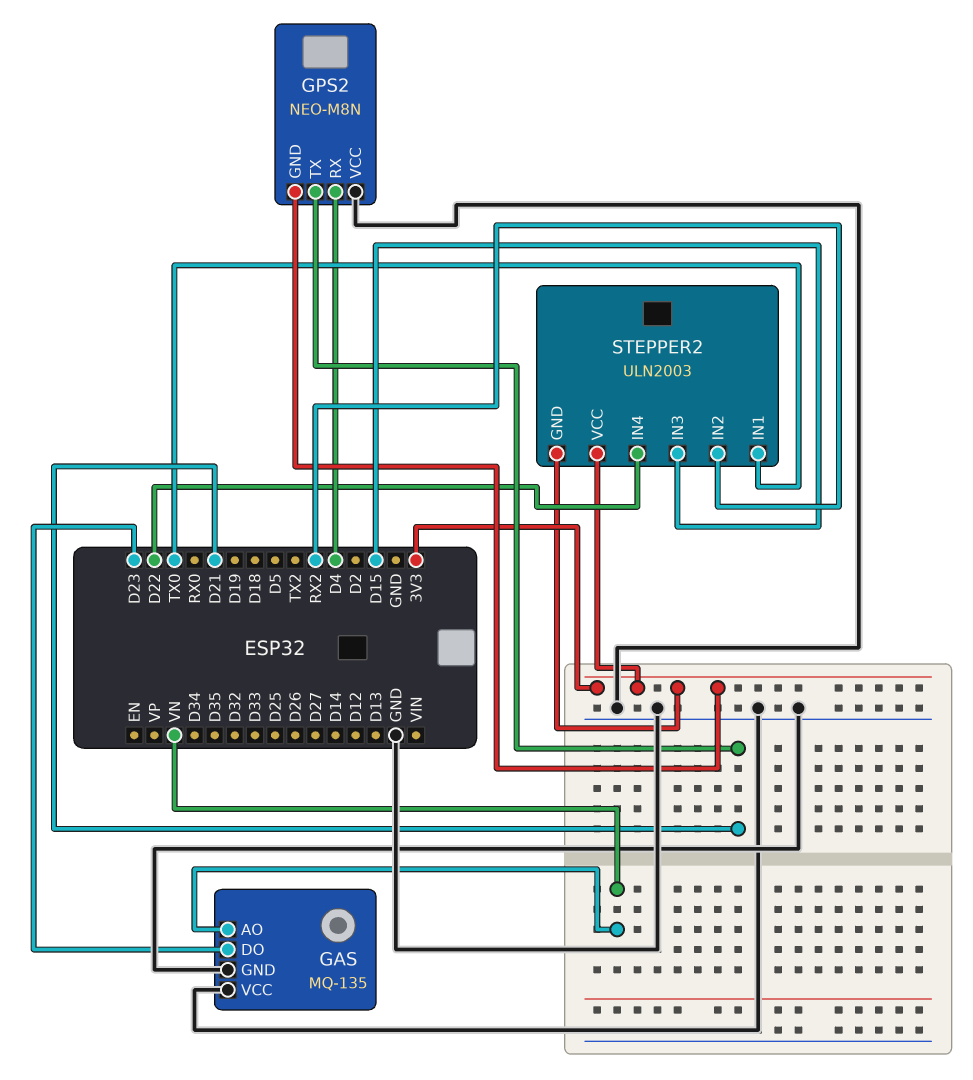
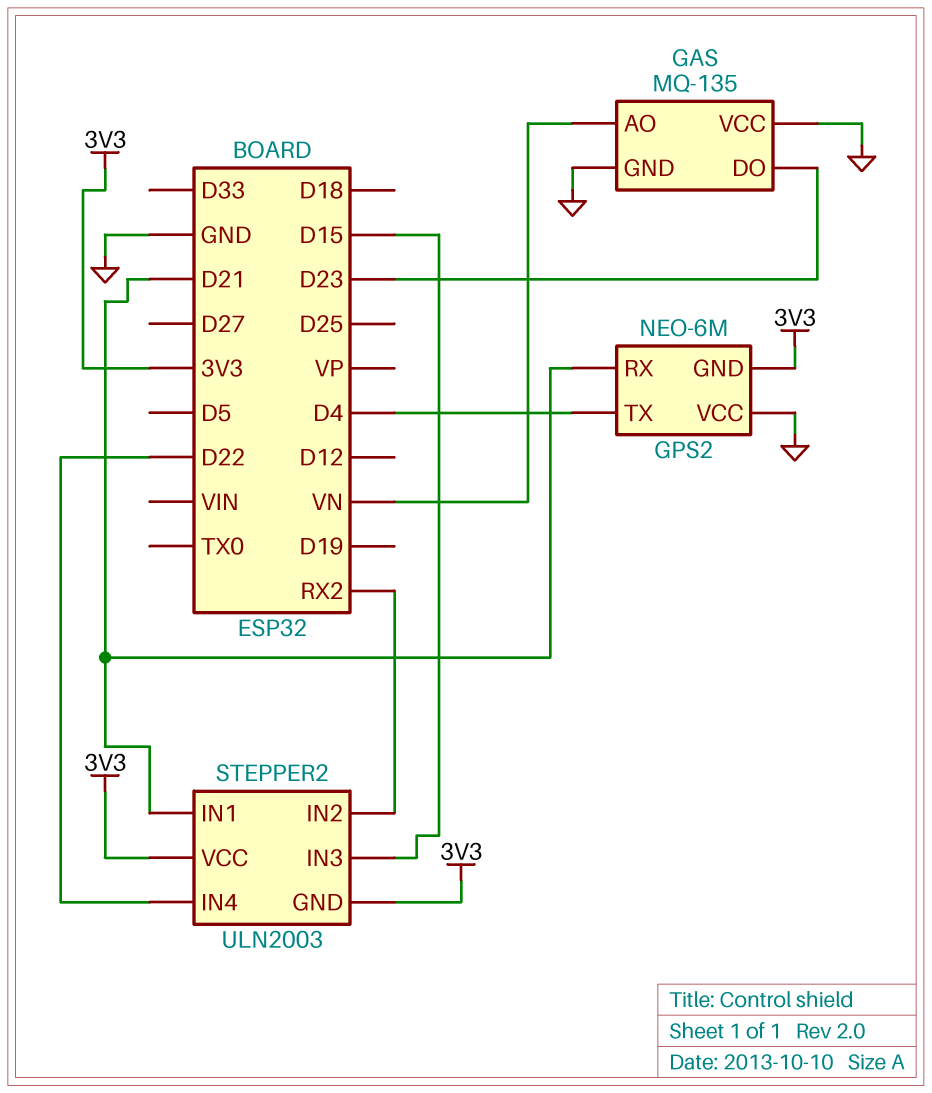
GPS2: NEO-M8N -> NEO-6M
GPS2 pin RX: D4 -> D21
GPS2 pin TX: D21 -> D4
STEPPER2 pin IN1: TX0 -> D21

